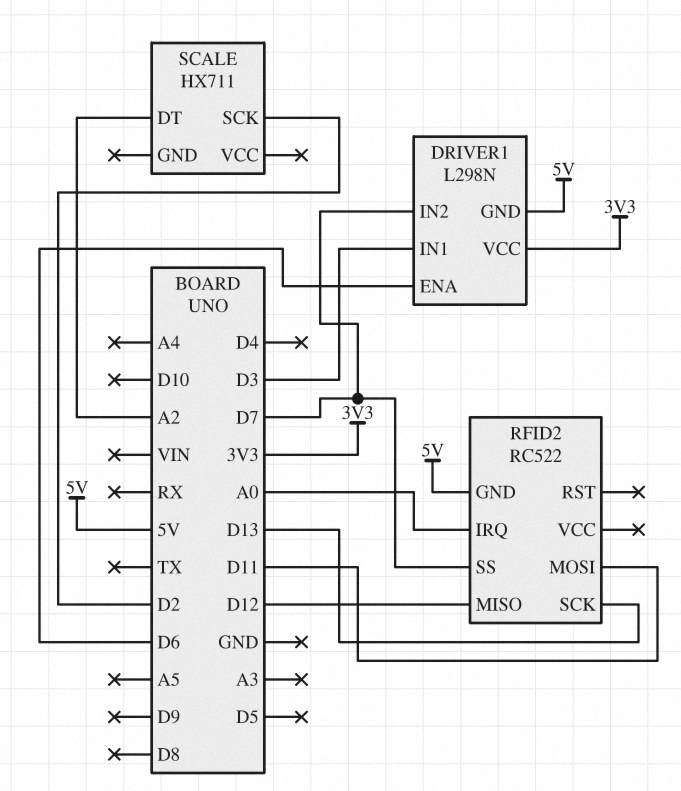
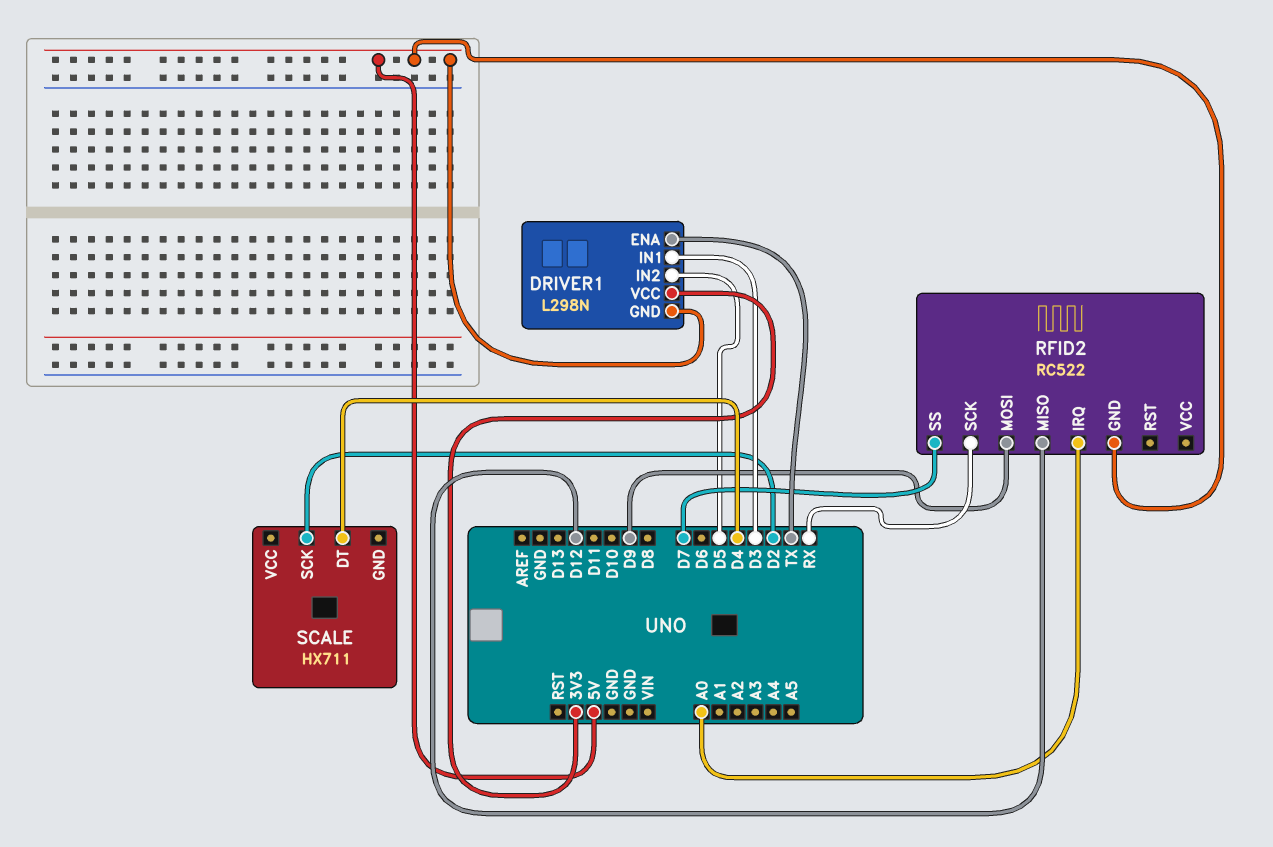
DRIVER1 pin ENA: D6 -> TX
DRIVER1 pin IN2: D7 -> D5
RFID2 pin MOSI: D11 -> D9
RFID2 pin SCK: D13 -> RX
SCALE pin DT: A2 -> D4

